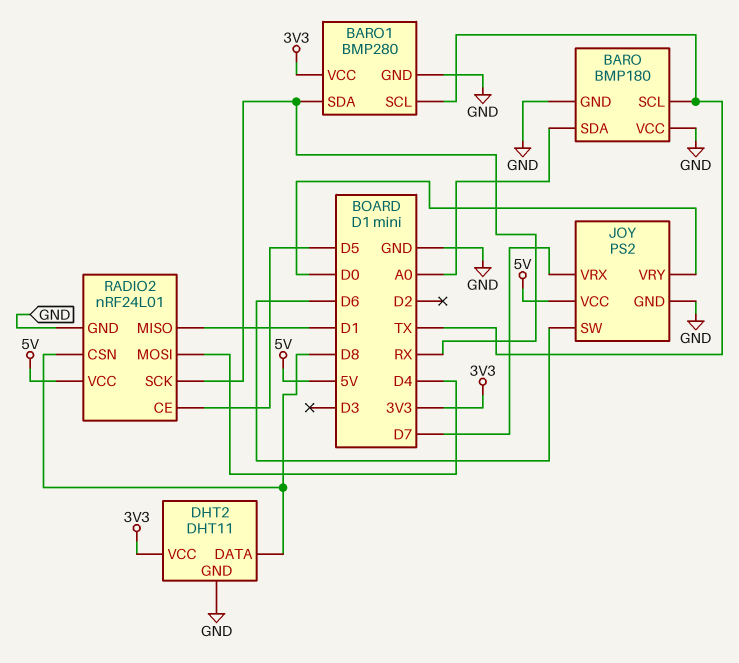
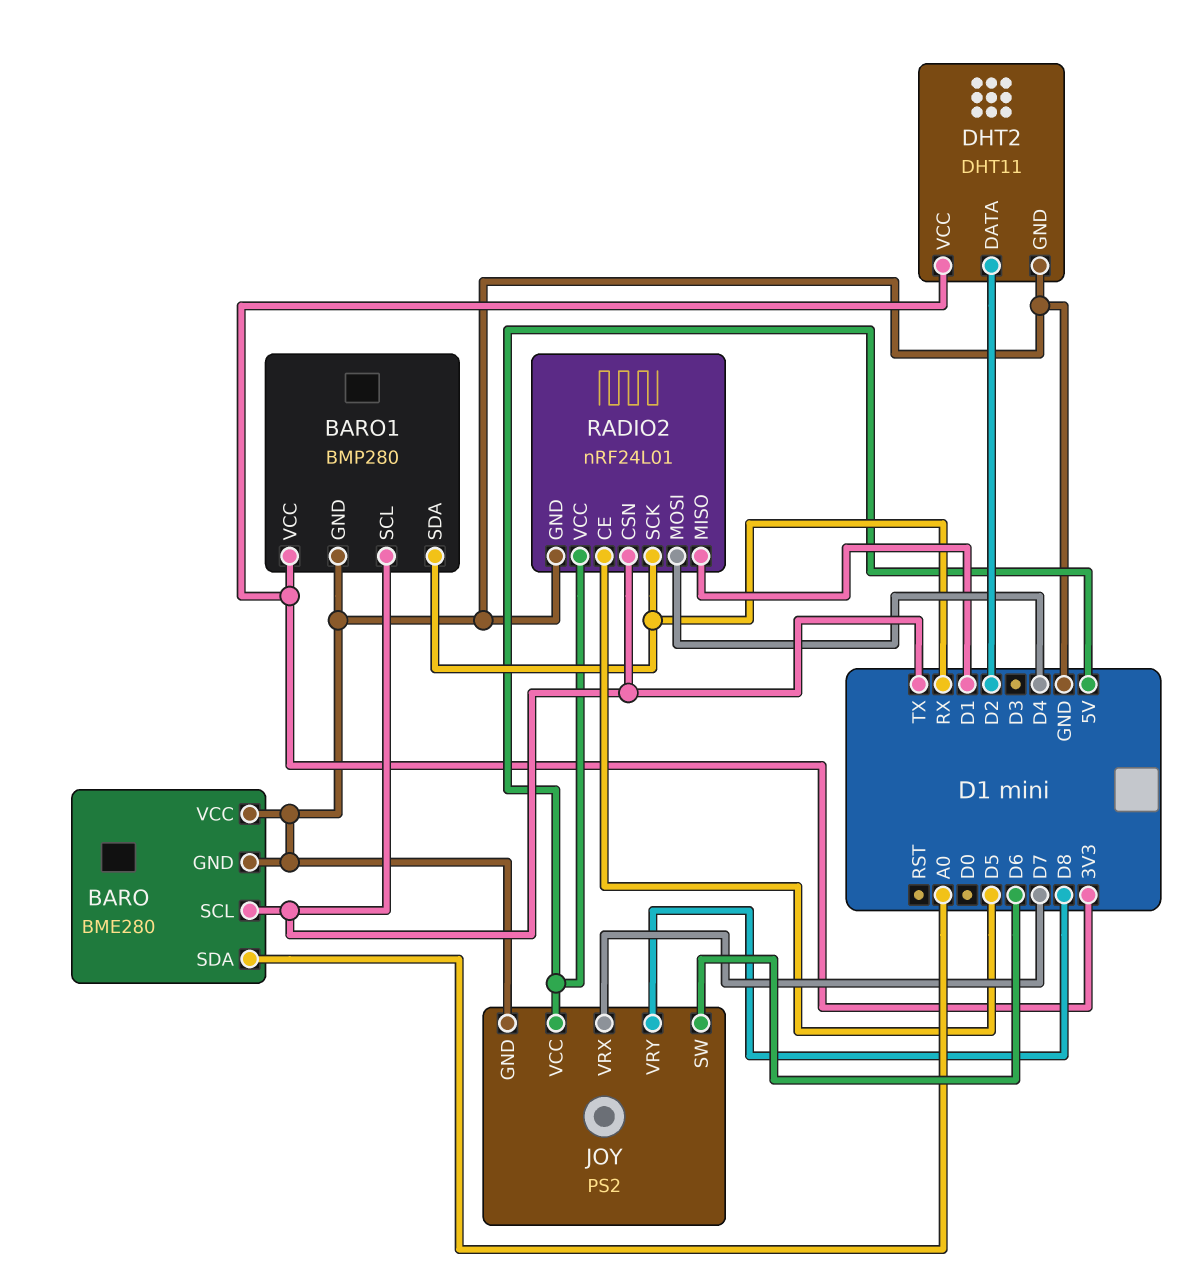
BARO: BMP180 -> BME280
DHT2 pin DATA: D8 -> D2
JOY pin VRY: D0 -> D8
RADIO2 pin CSN: D8 -> TX

